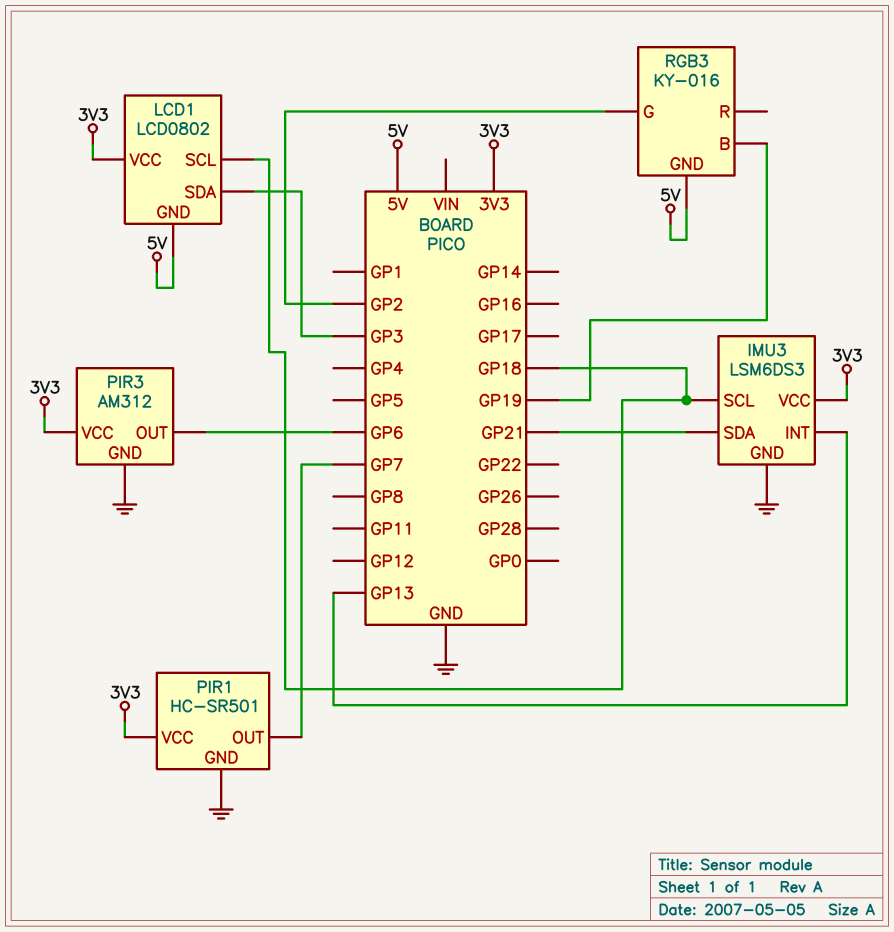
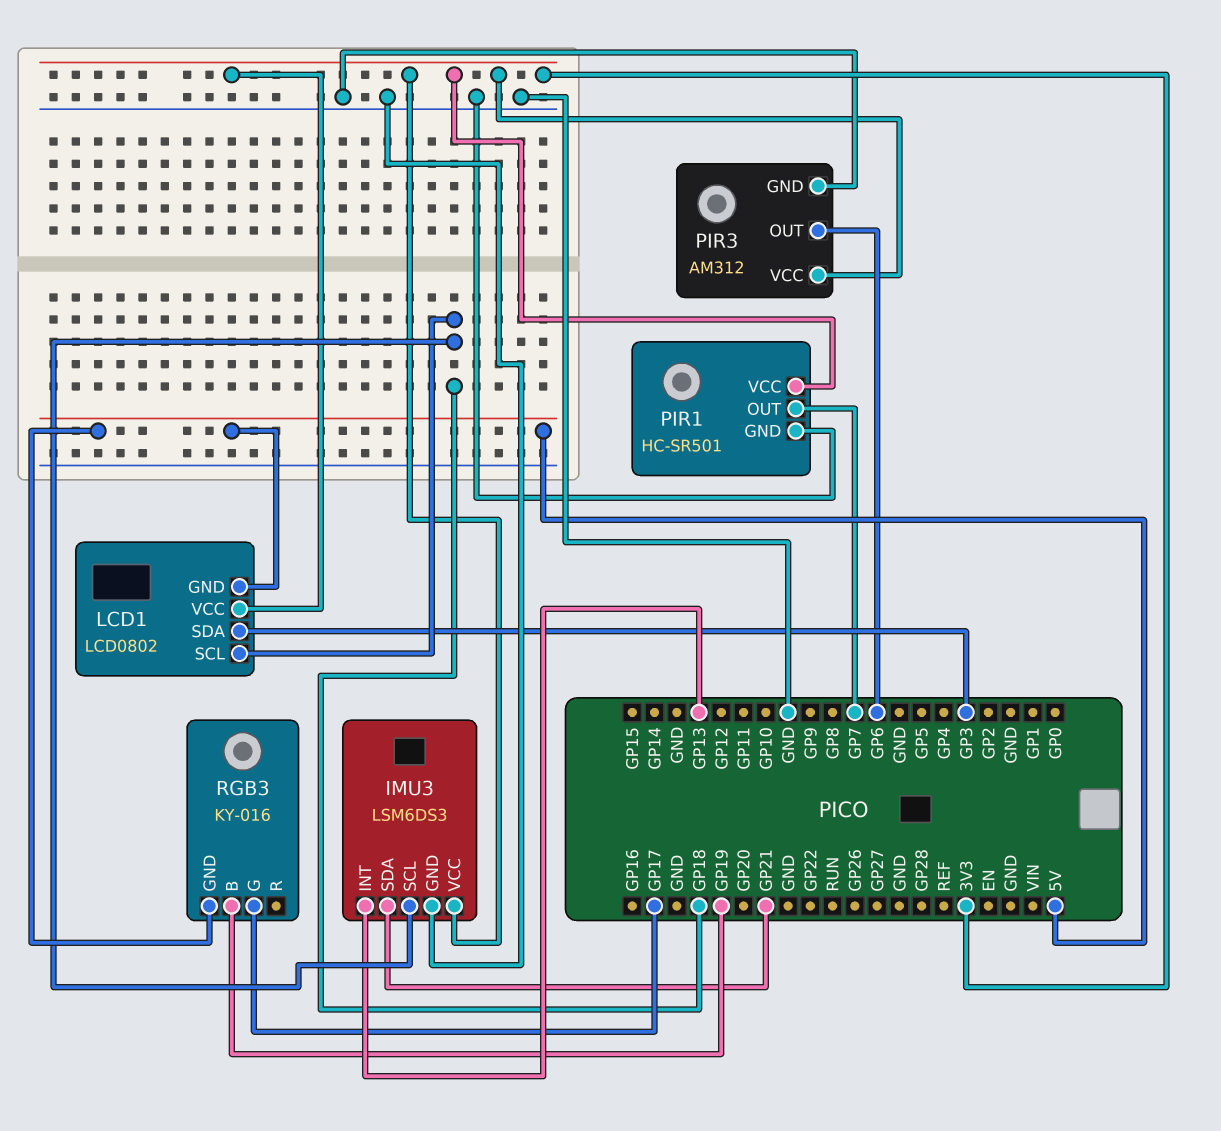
RGB3 pin G: GP2 -> GP17

